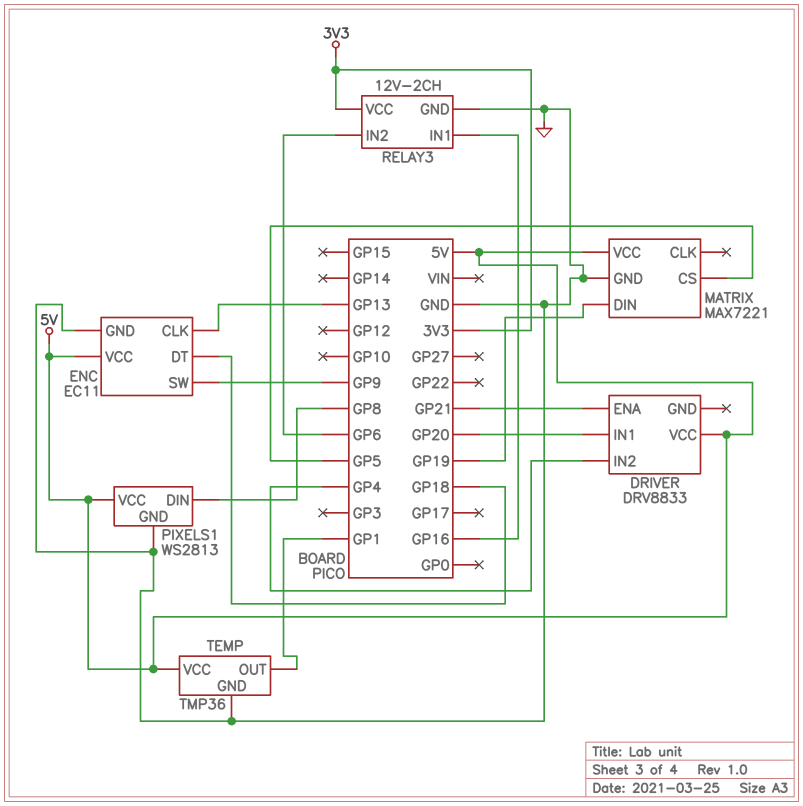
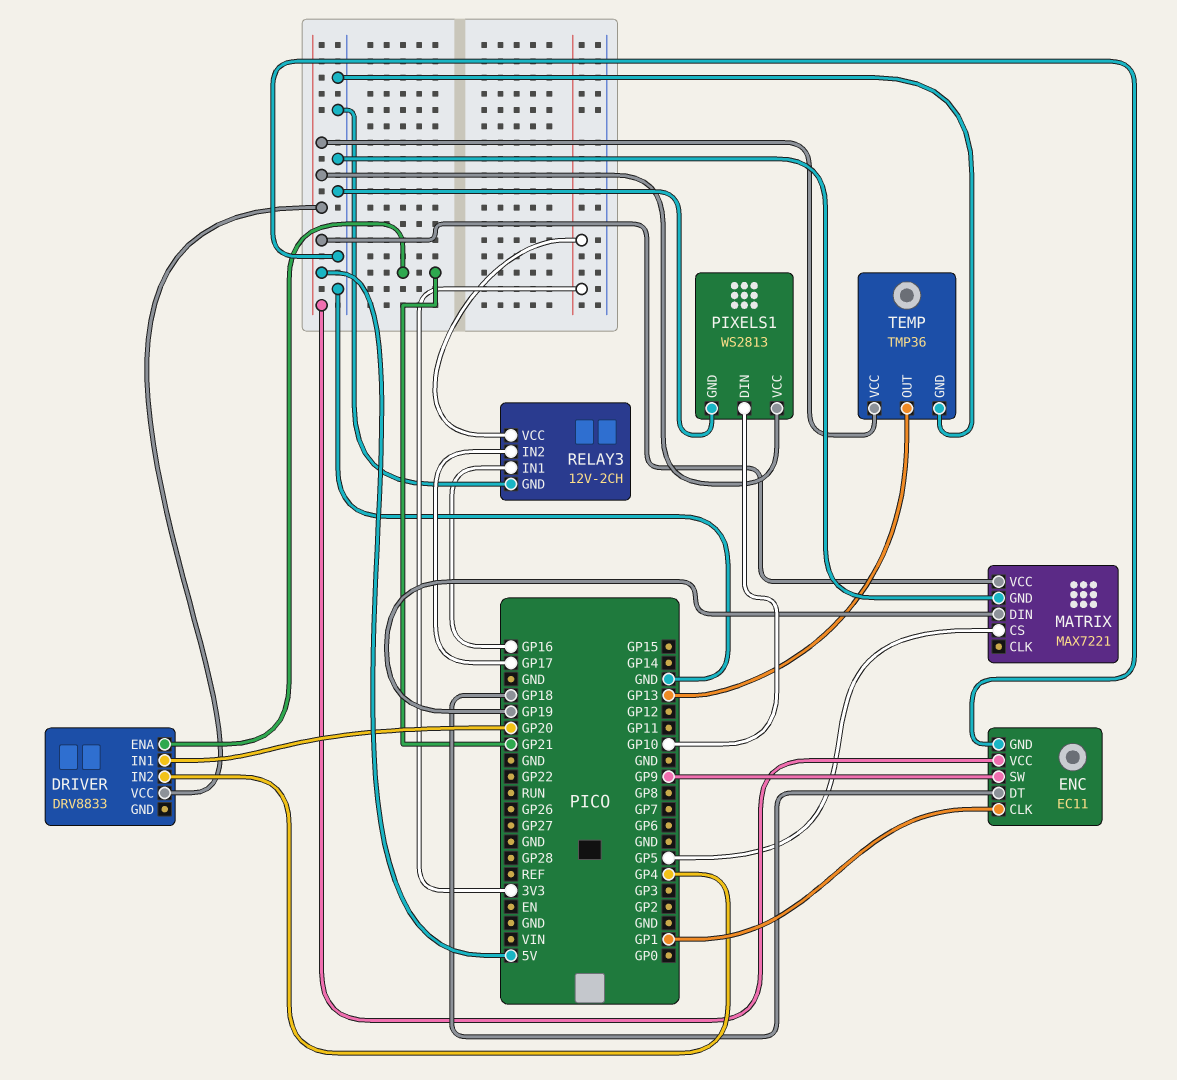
ENC pin CLK: GP13 -> GP1
PIXELS1 pin DIN: GP8 -> GP10
RELAY3 pin IN2: GP6 -> GP17
TEMP pin OUT: GP1 -> GP13

